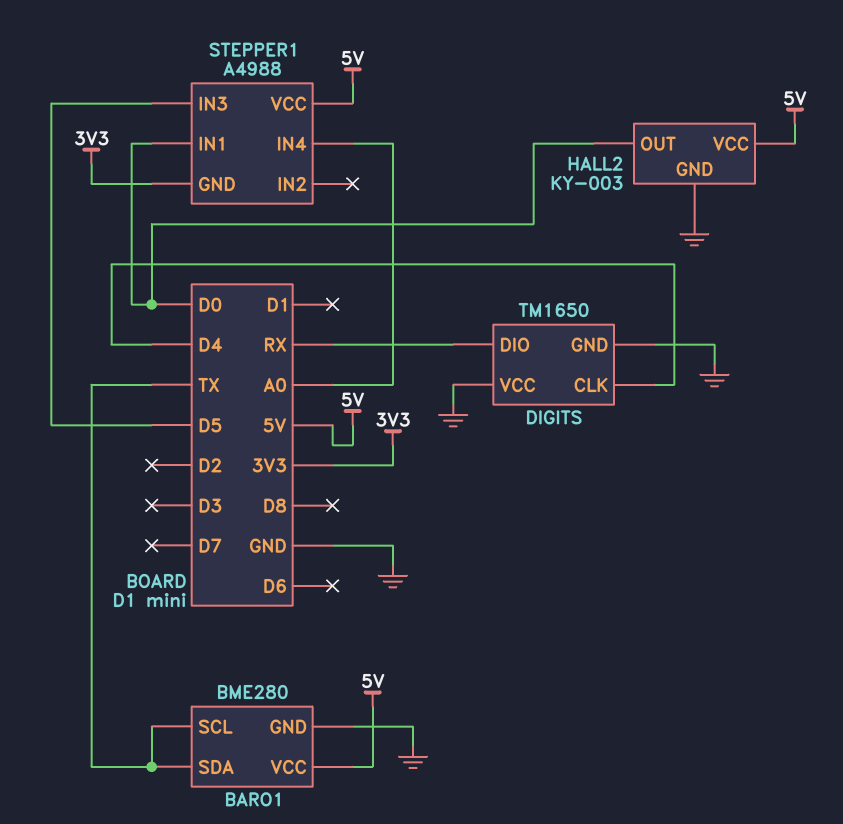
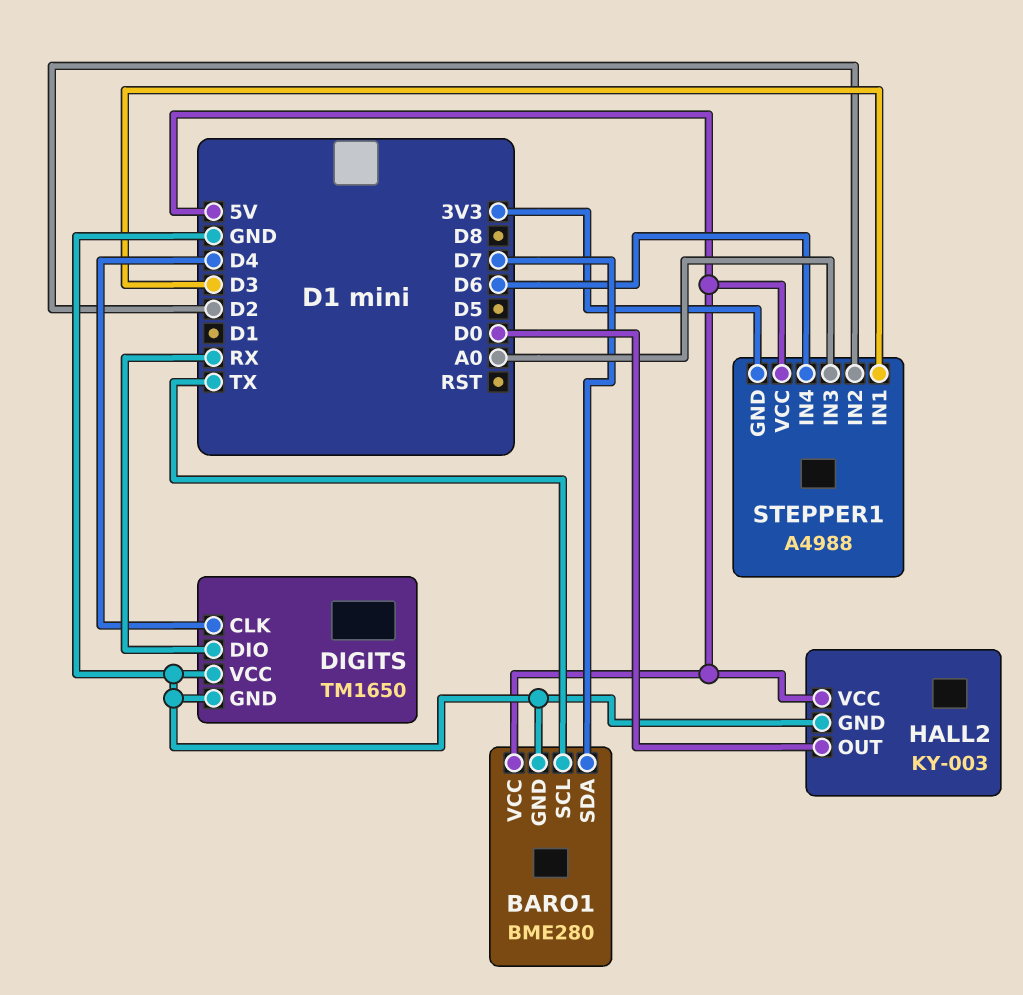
BARO1 pin SDA: TX -> D7
STEPPER1 pin IN1: D0 -> D3
STEPPER1 pin IN2: none -> D2
STEPPER1 pin IN3: D5 -> A0
STEPPER1 pin IN4: A0 -> D6

